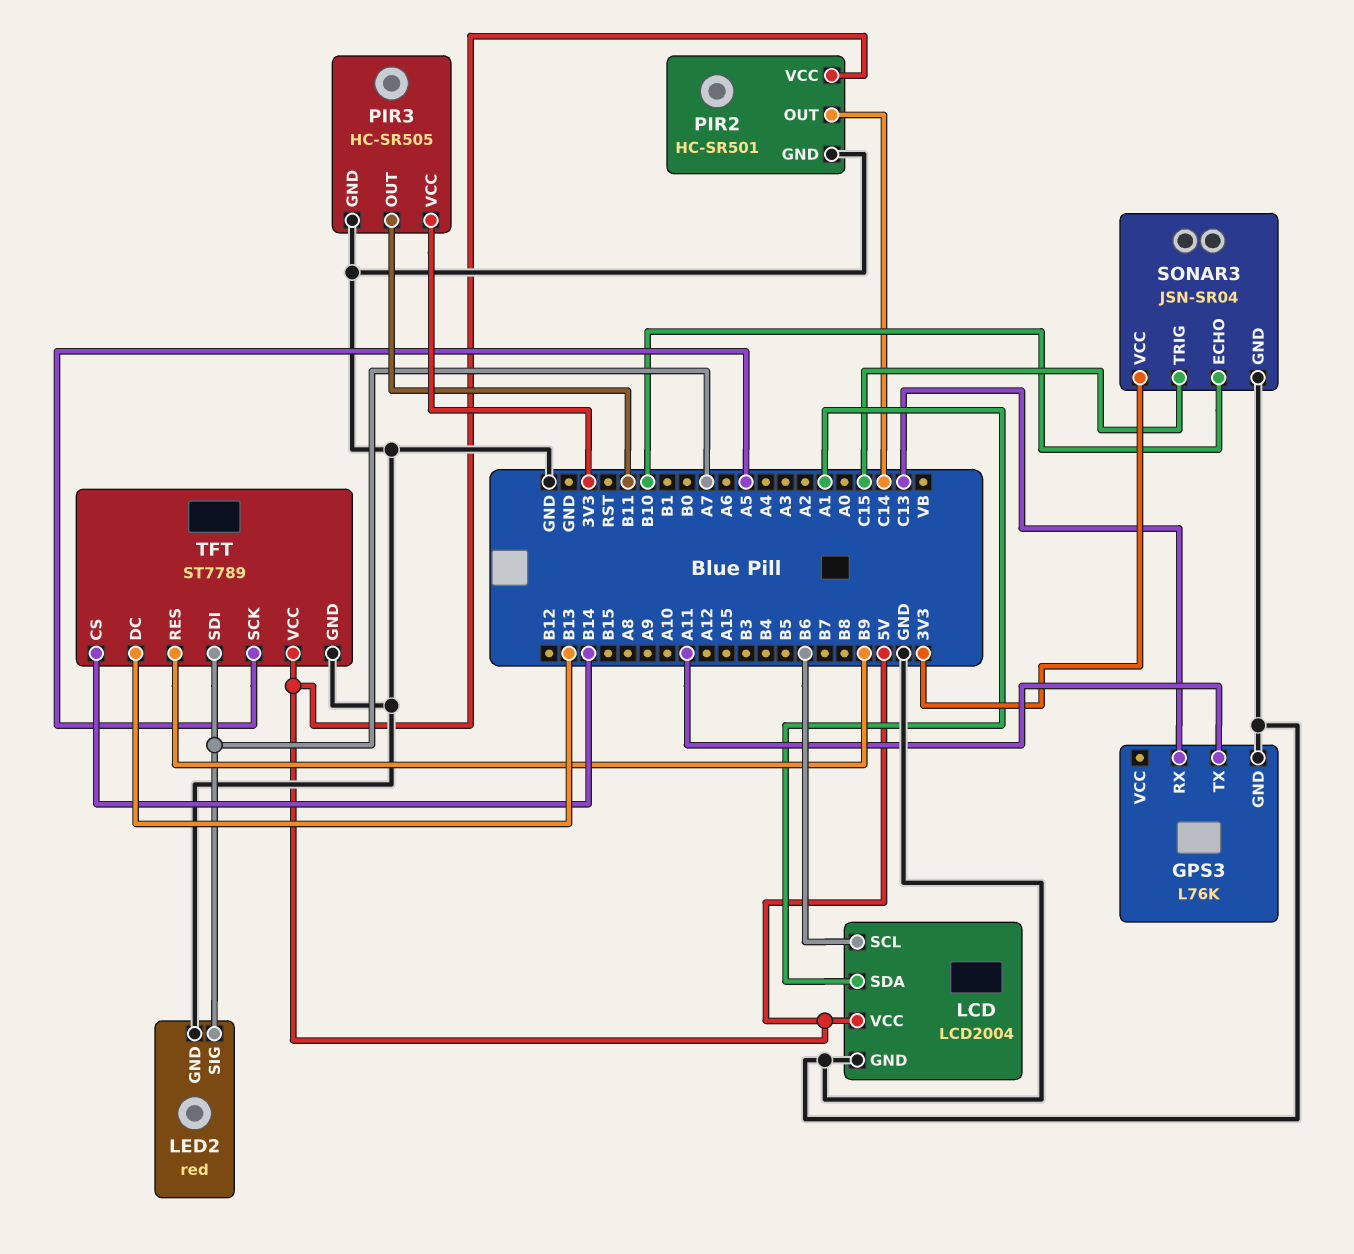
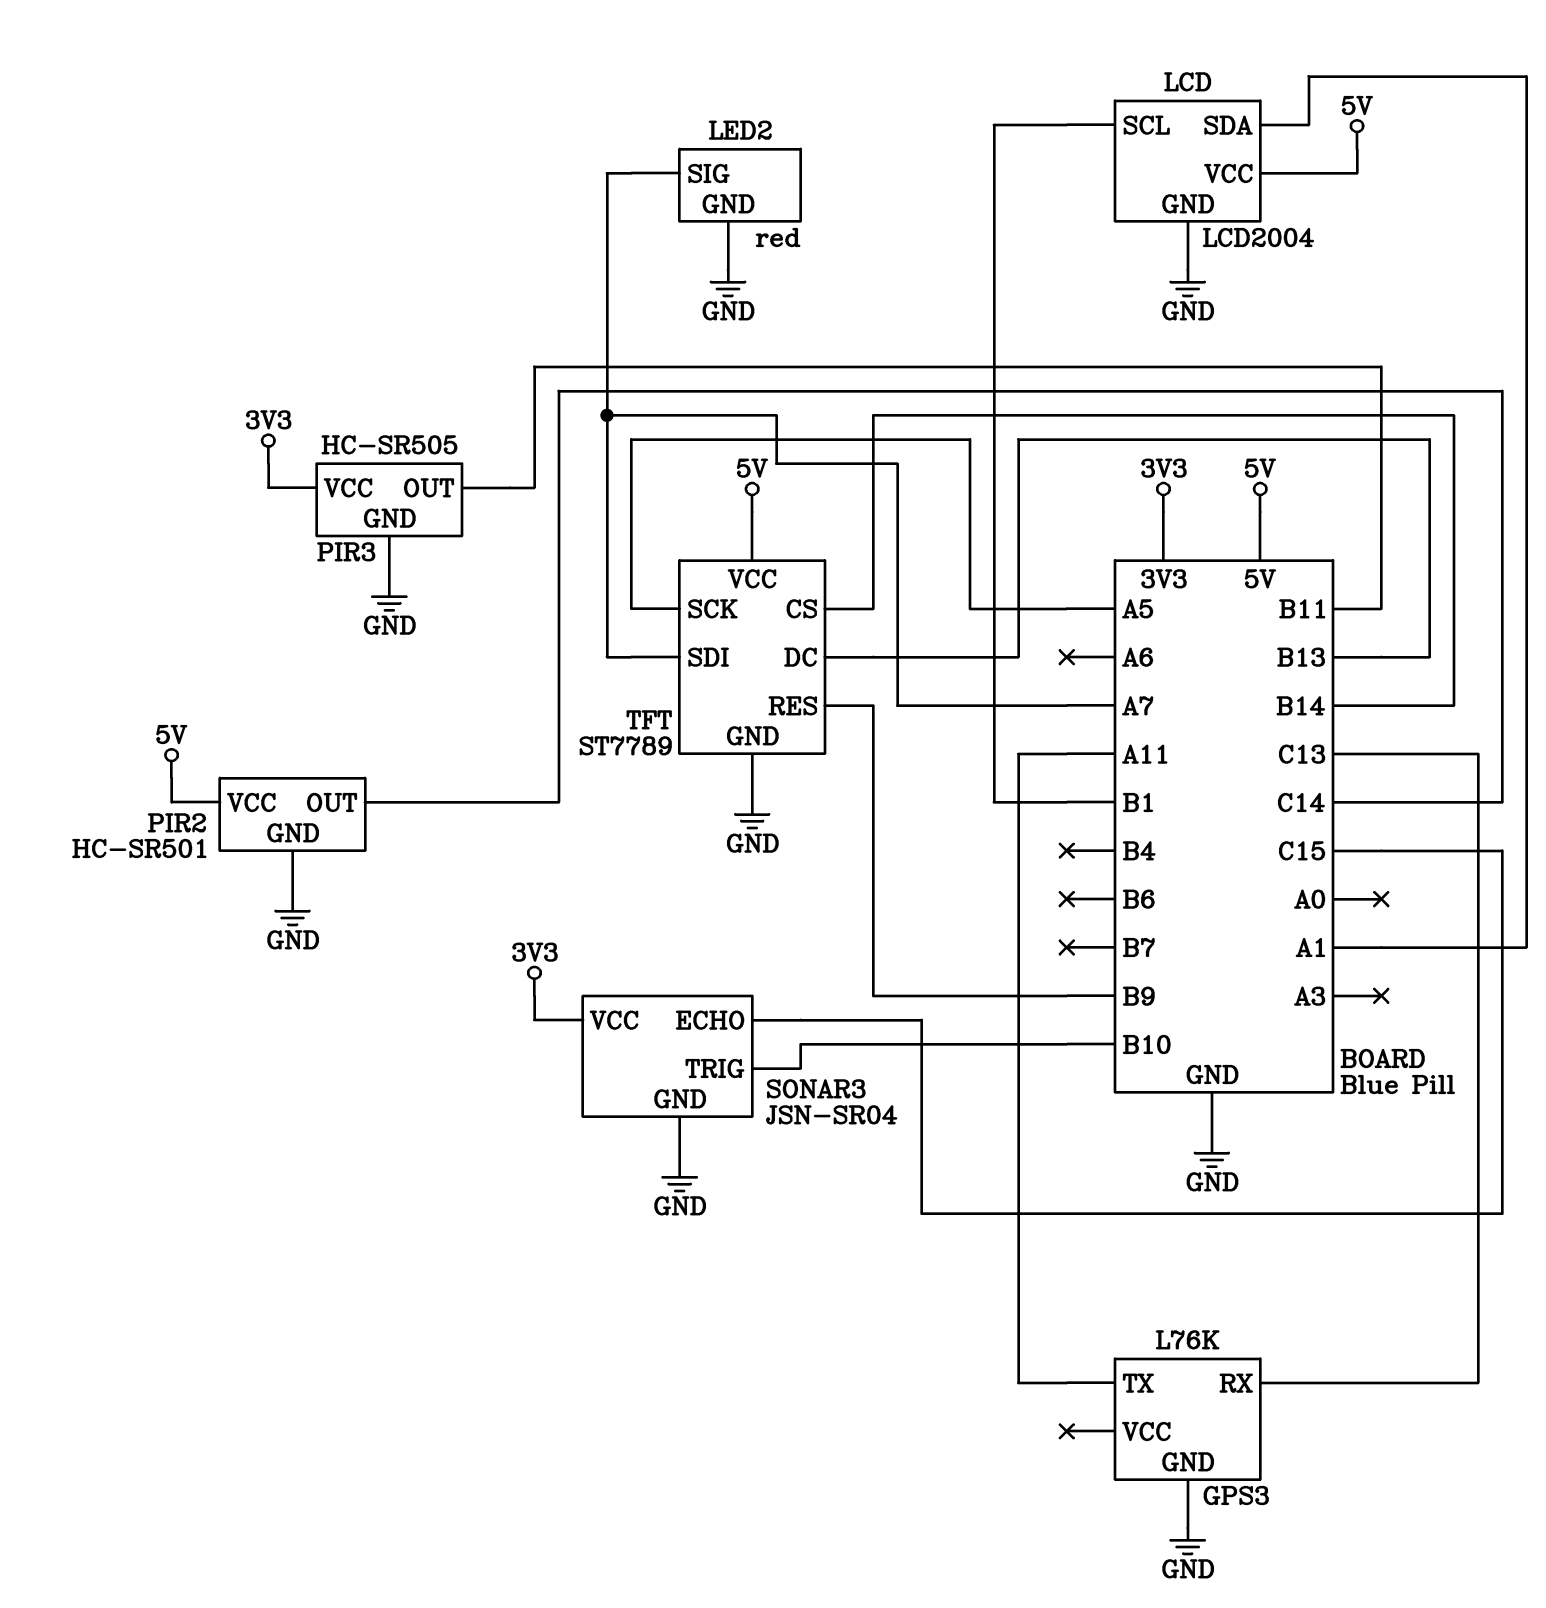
LCD pin SCL: B6 -> B1
SONAR3 pin ECHO: B10 -> C15
SONAR3 pin TRIG: C15 -> B10

